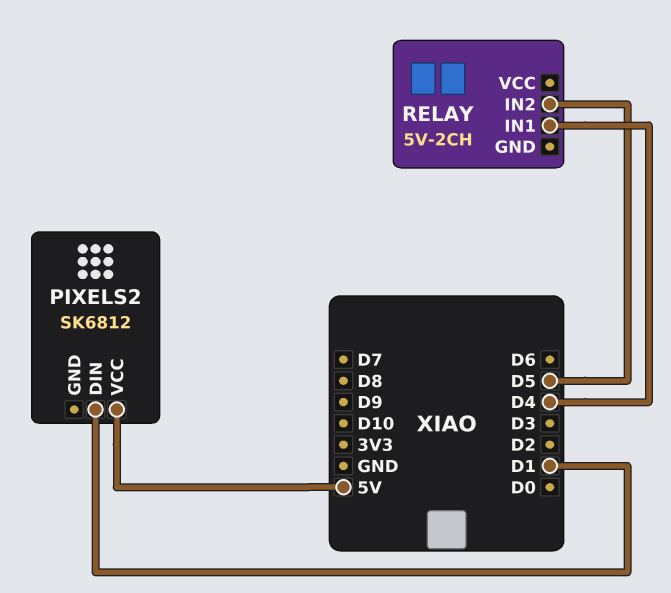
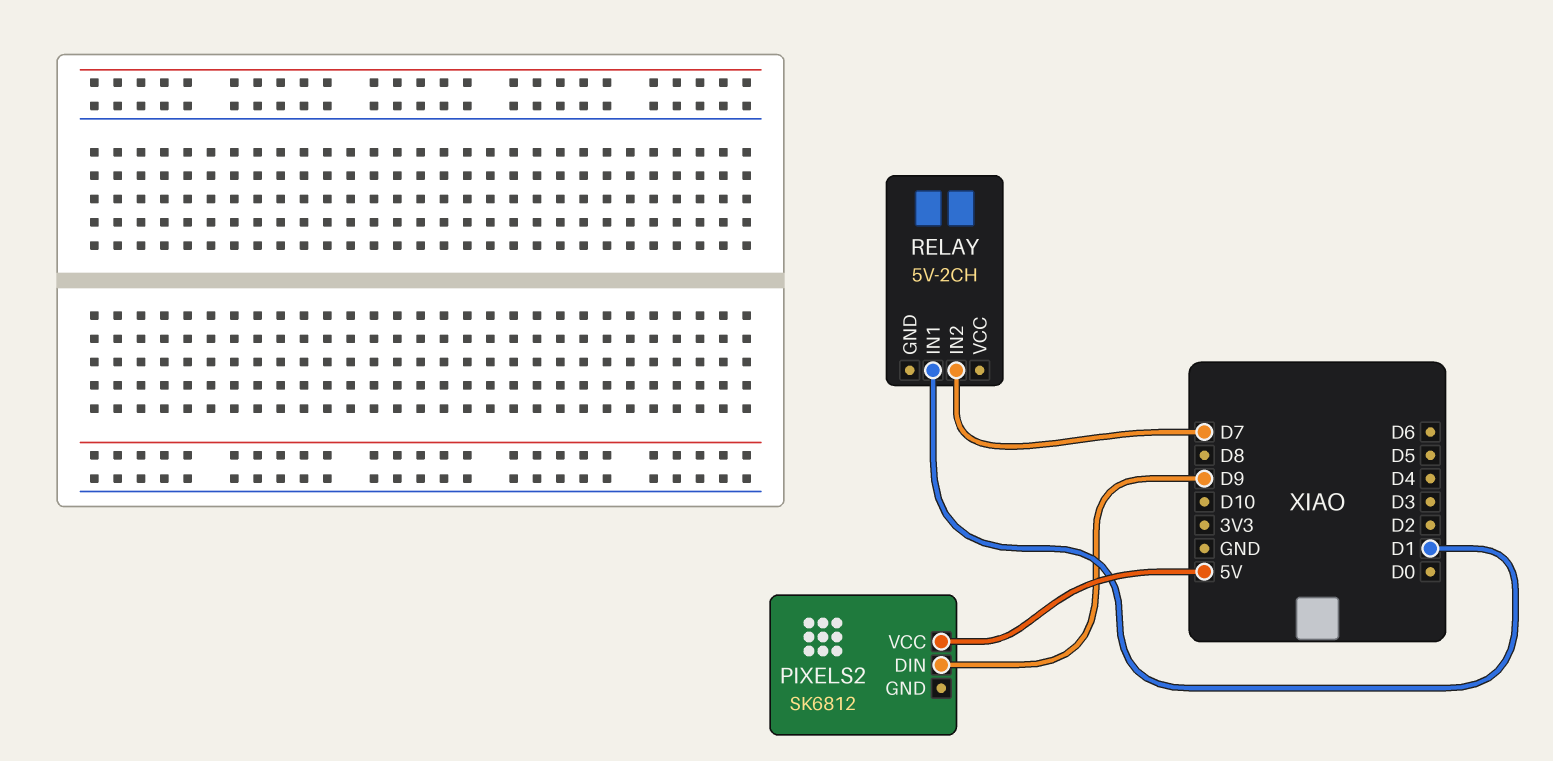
PIXELS2 pin DIN: D1 -> D9
RELAY pin IN1: D4 -> D1
RELAY pin IN2: D5 -> D7

